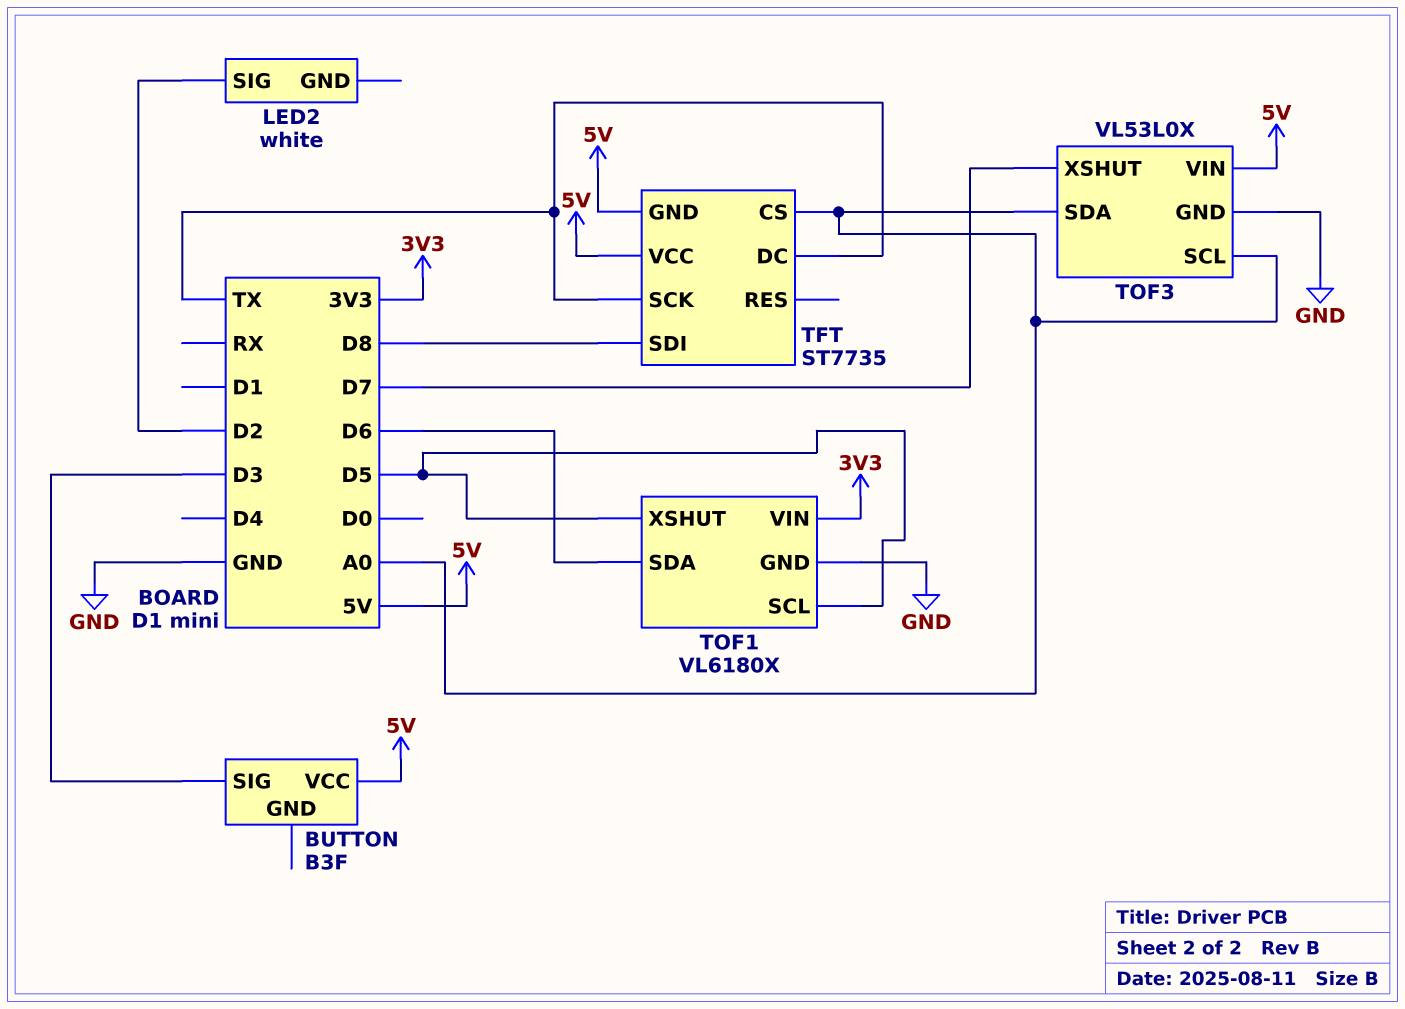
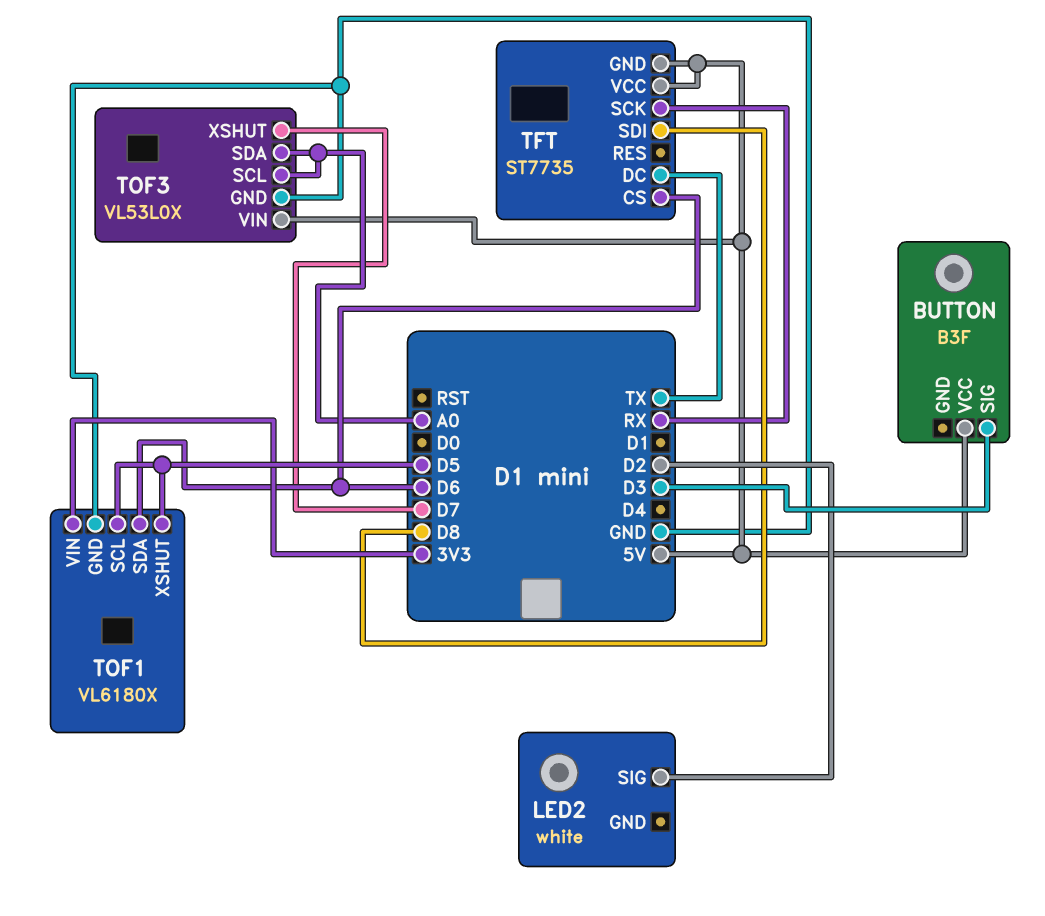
TFT pin CS: A0 -> D6
TFT pin SCK: TX -> RX

